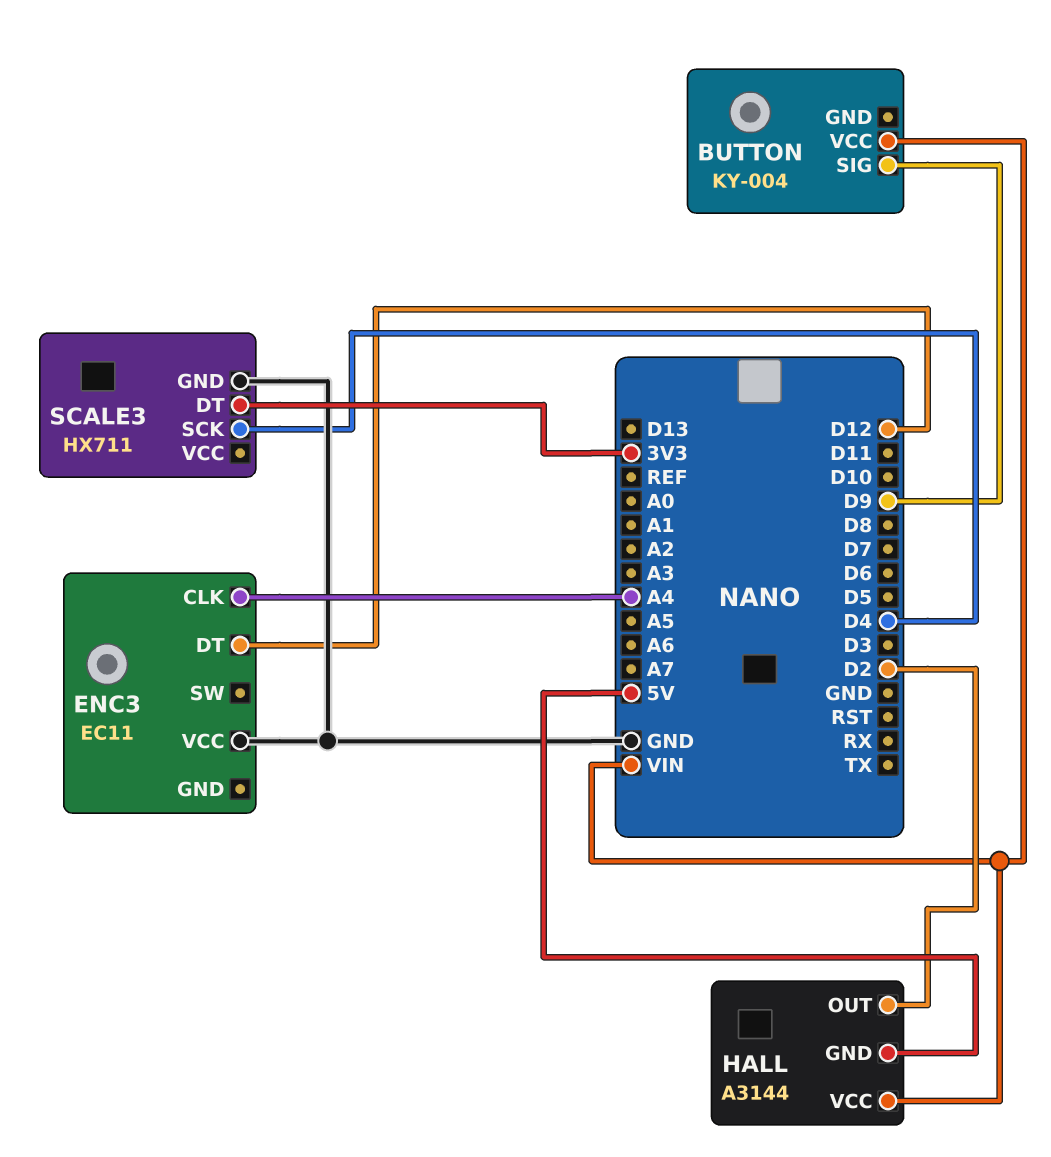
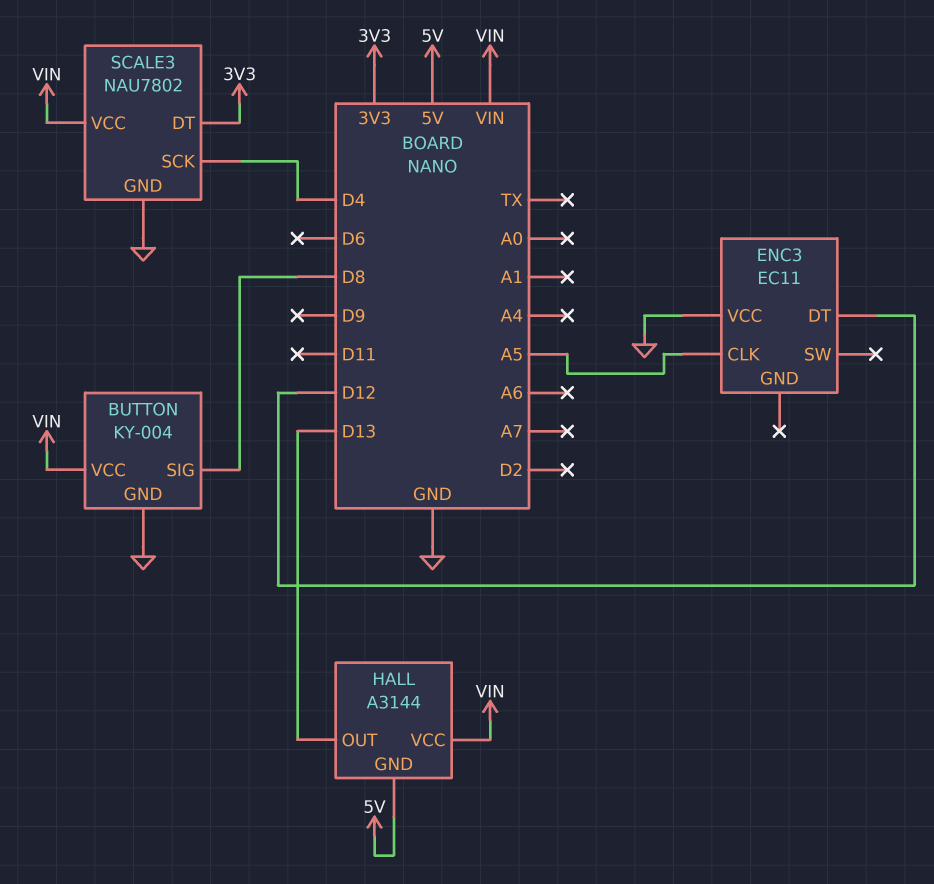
BUTTON pin GND: none -> GND
BUTTON pin SIG: D9 -> D8
ENC3 pin CLK: A4 -> A5
HALL pin OUT: D2 -> D13
SCALE3: HX711 -> NAU7802
SCALE3 pin VCC: none -> VIN

